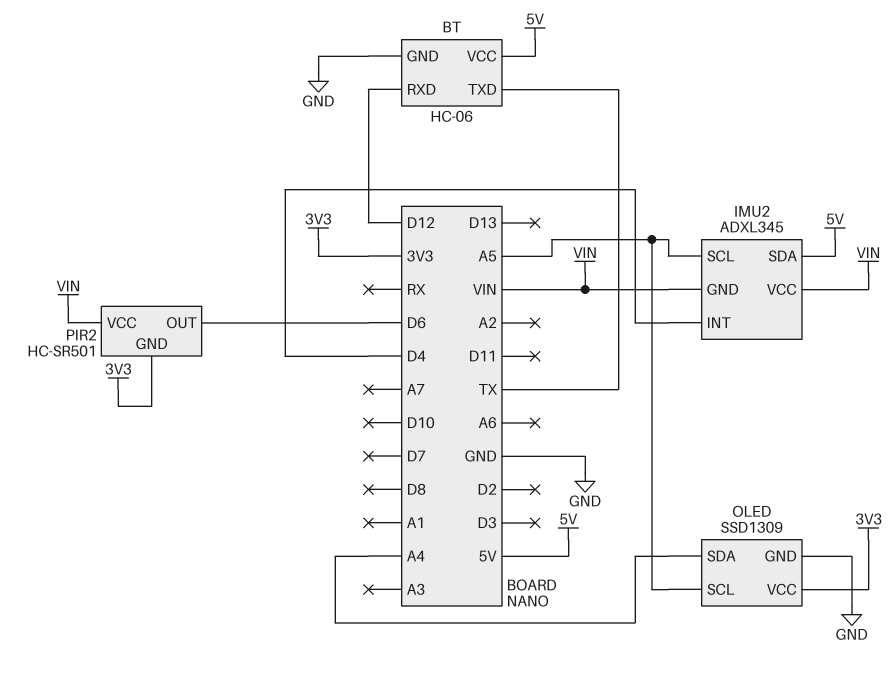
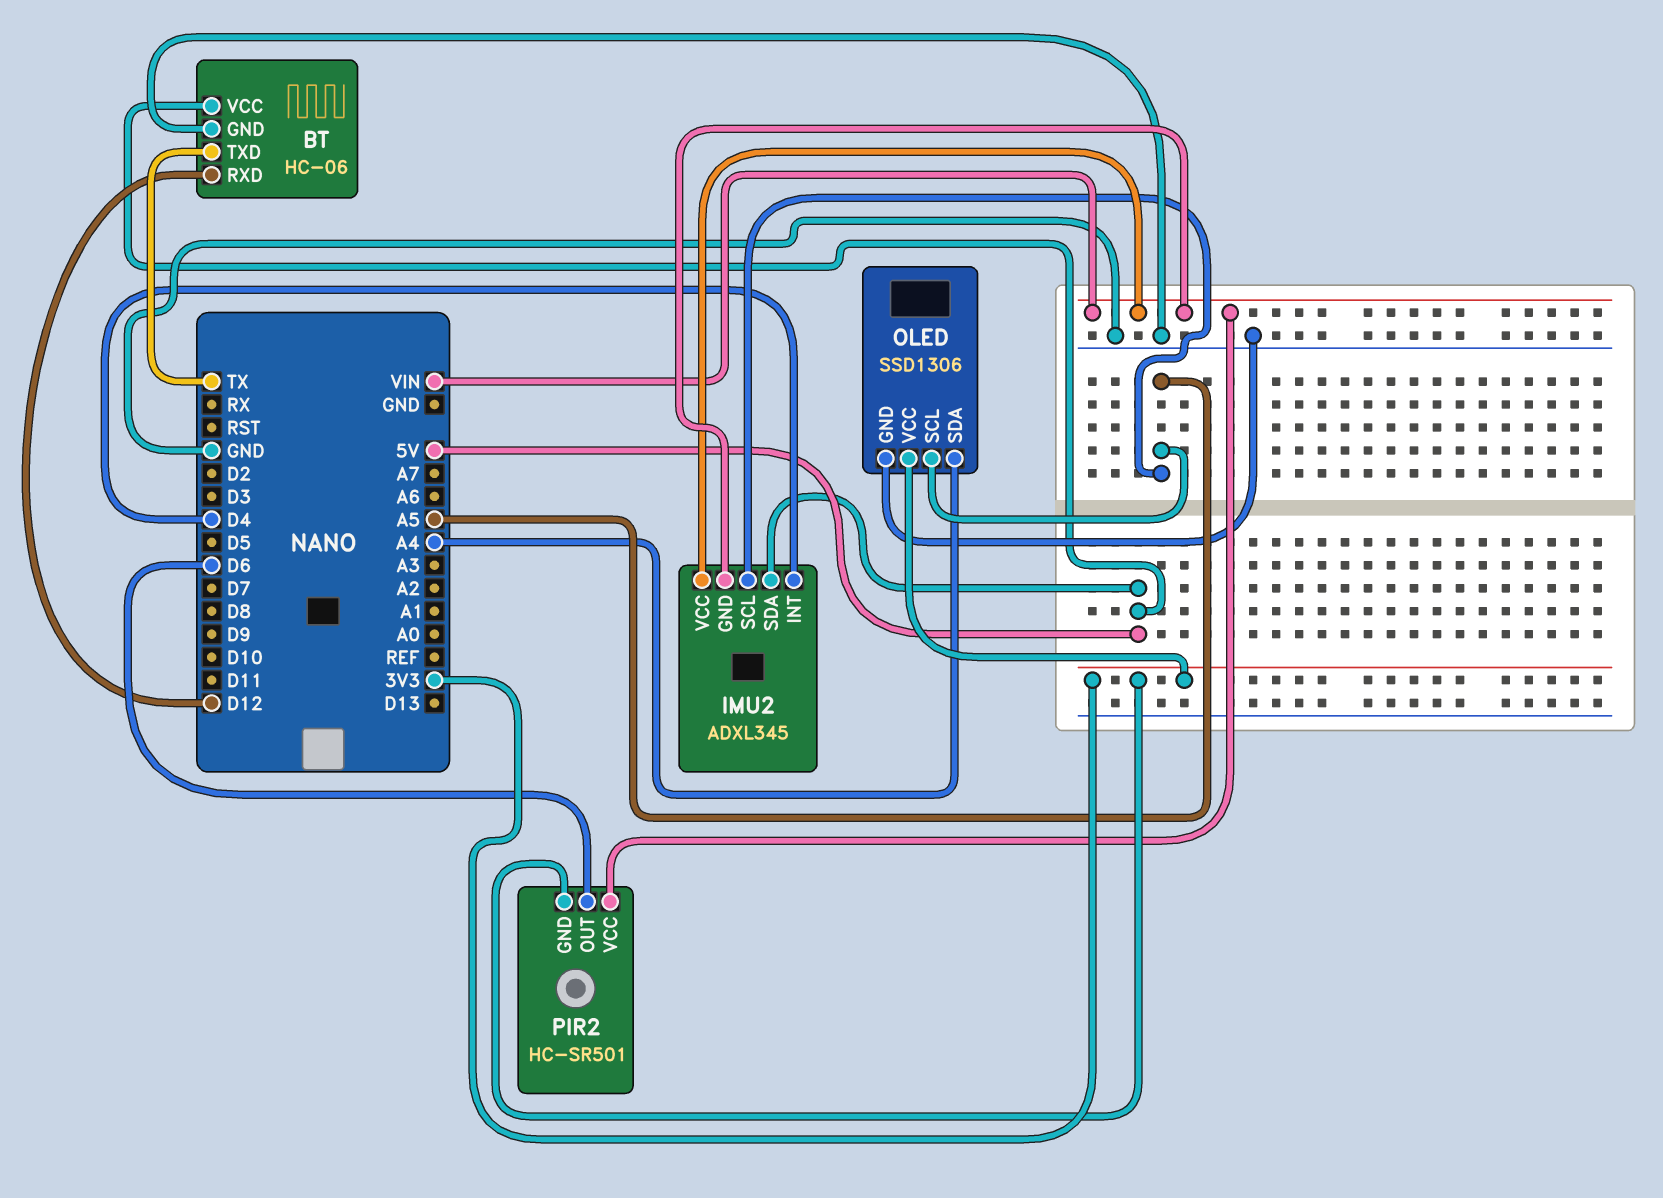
OLED: SSD1309 -> SSD1306

